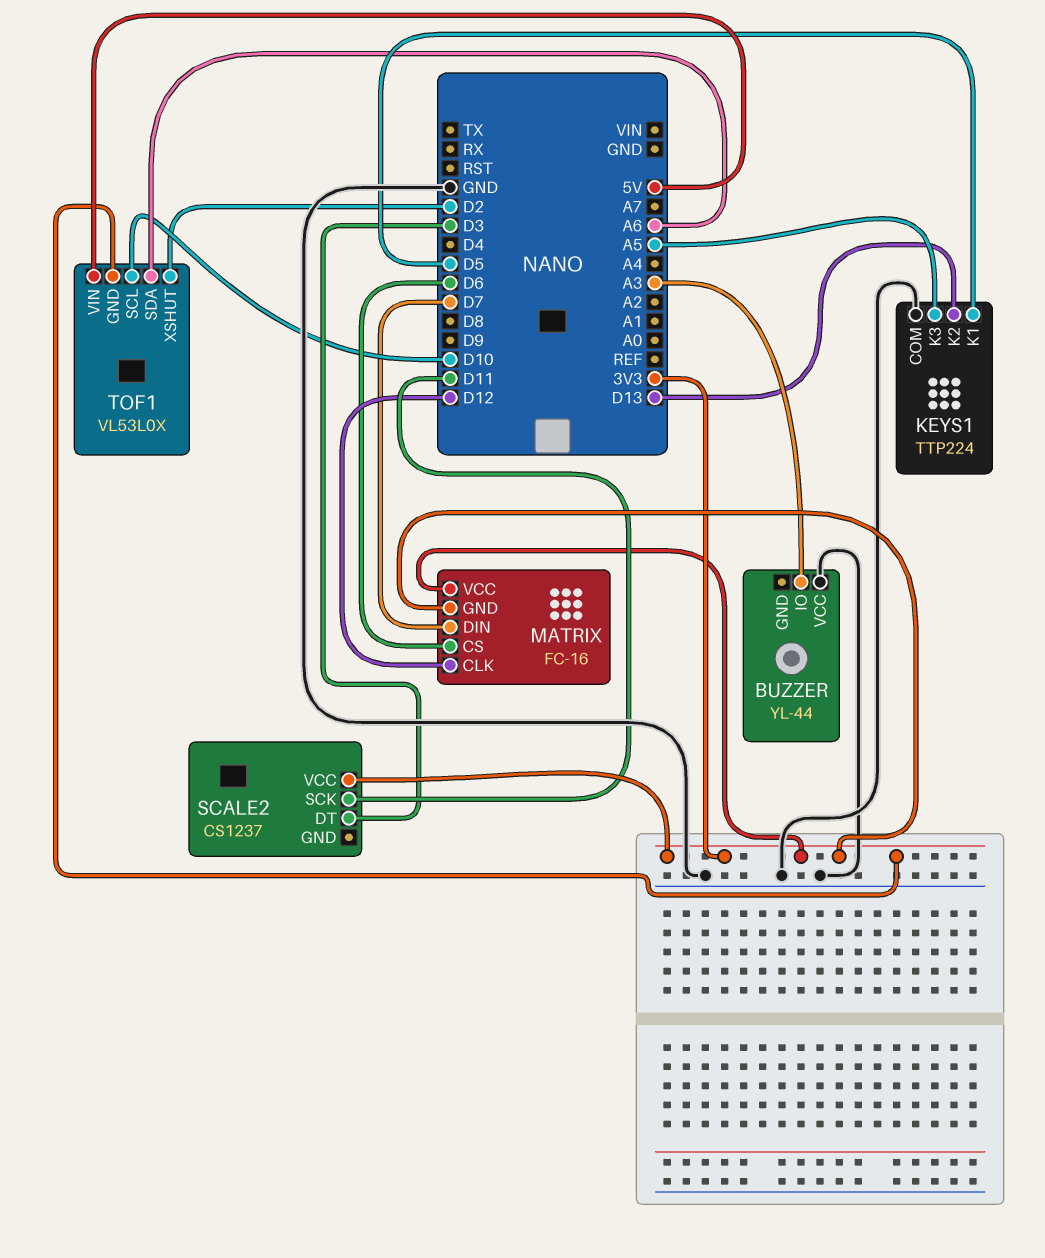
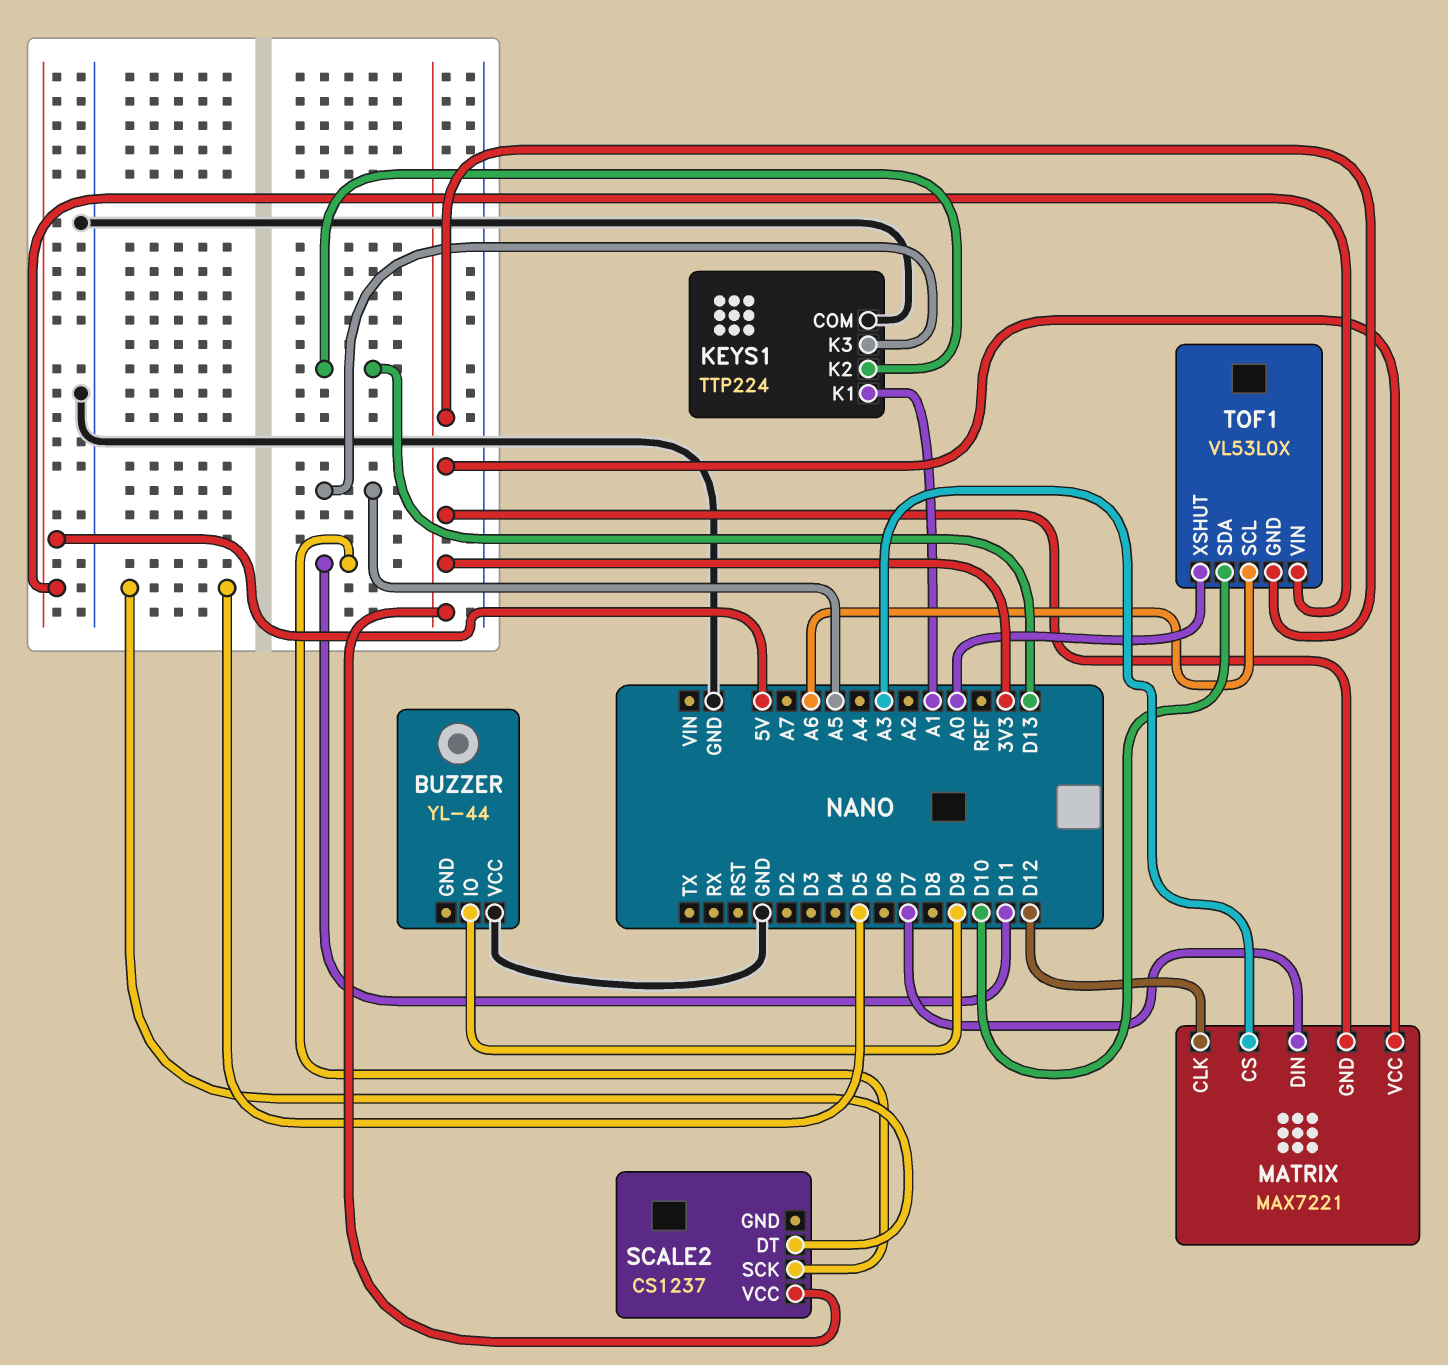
BUZZER pin IO: A3 -> D9
KEYS1 pin K1: D5 -> A1
MATRIX: FC-16 -> MAX7221
MATRIX pin CS: D6 -> A3
SCALE2 pin DT: D3 -> D5
TOF1 pin SCL: D10 -> A6
TOF1 pin SDA: A6 -> D10
TOF1 pin XSHUT: D2 -> A0

